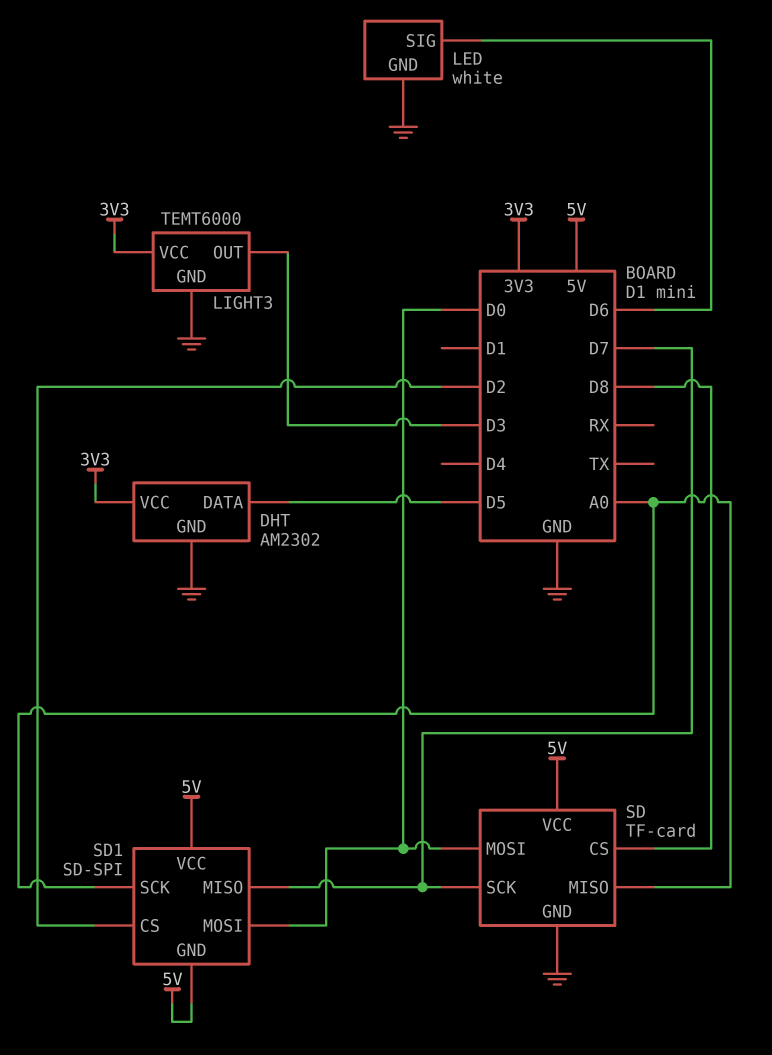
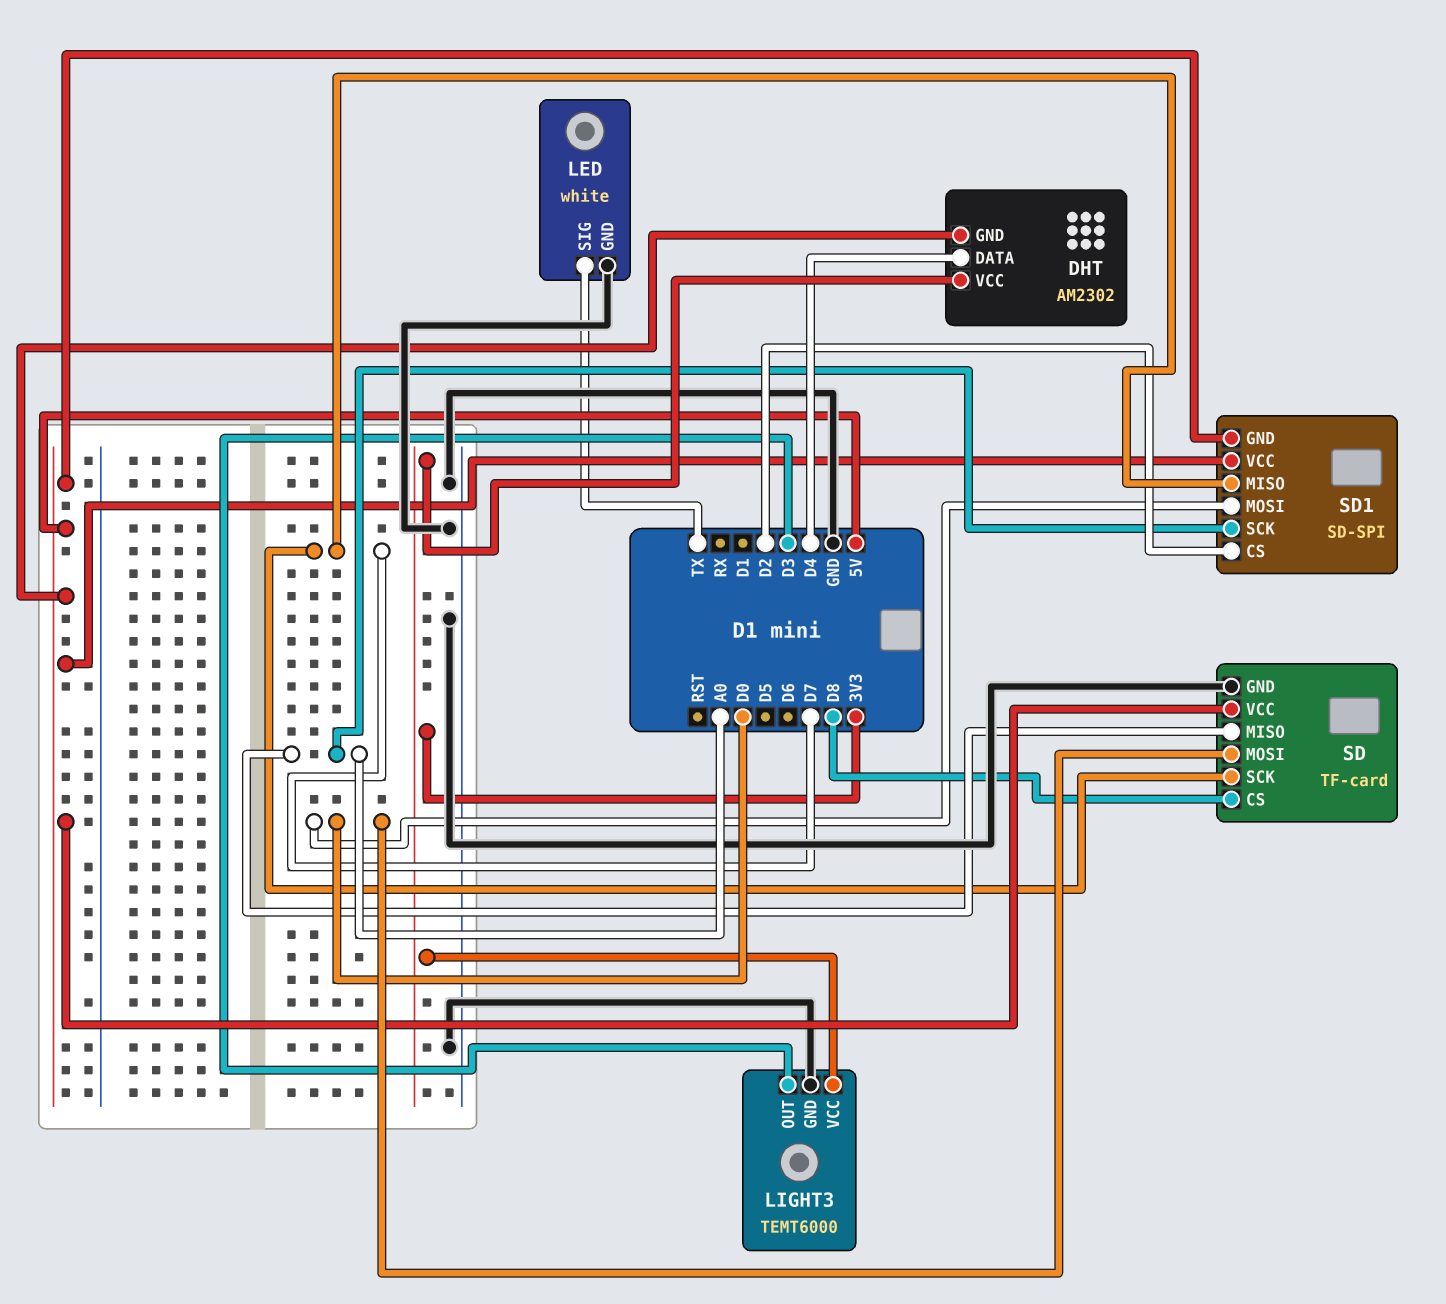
DHT pin DATA: D5 -> D4
DHT pin GND: GND -> 5V
LED pin SIG: D6 -> TX

